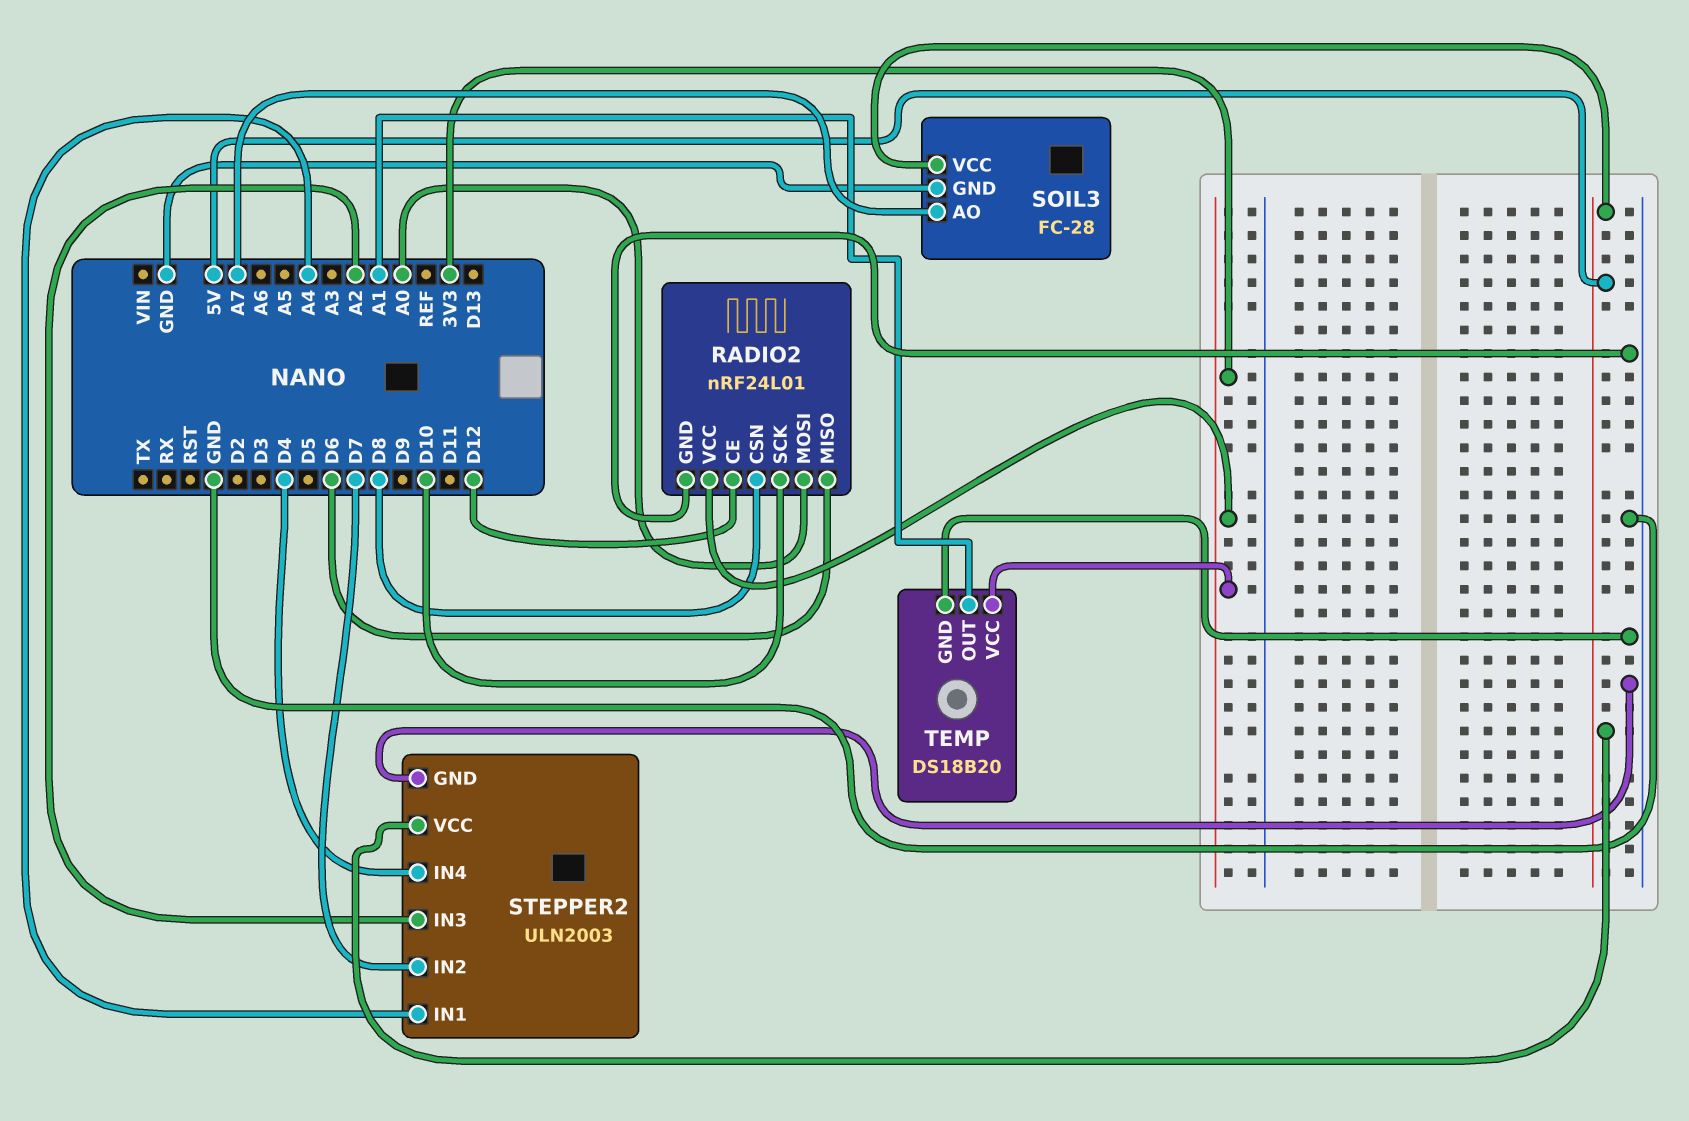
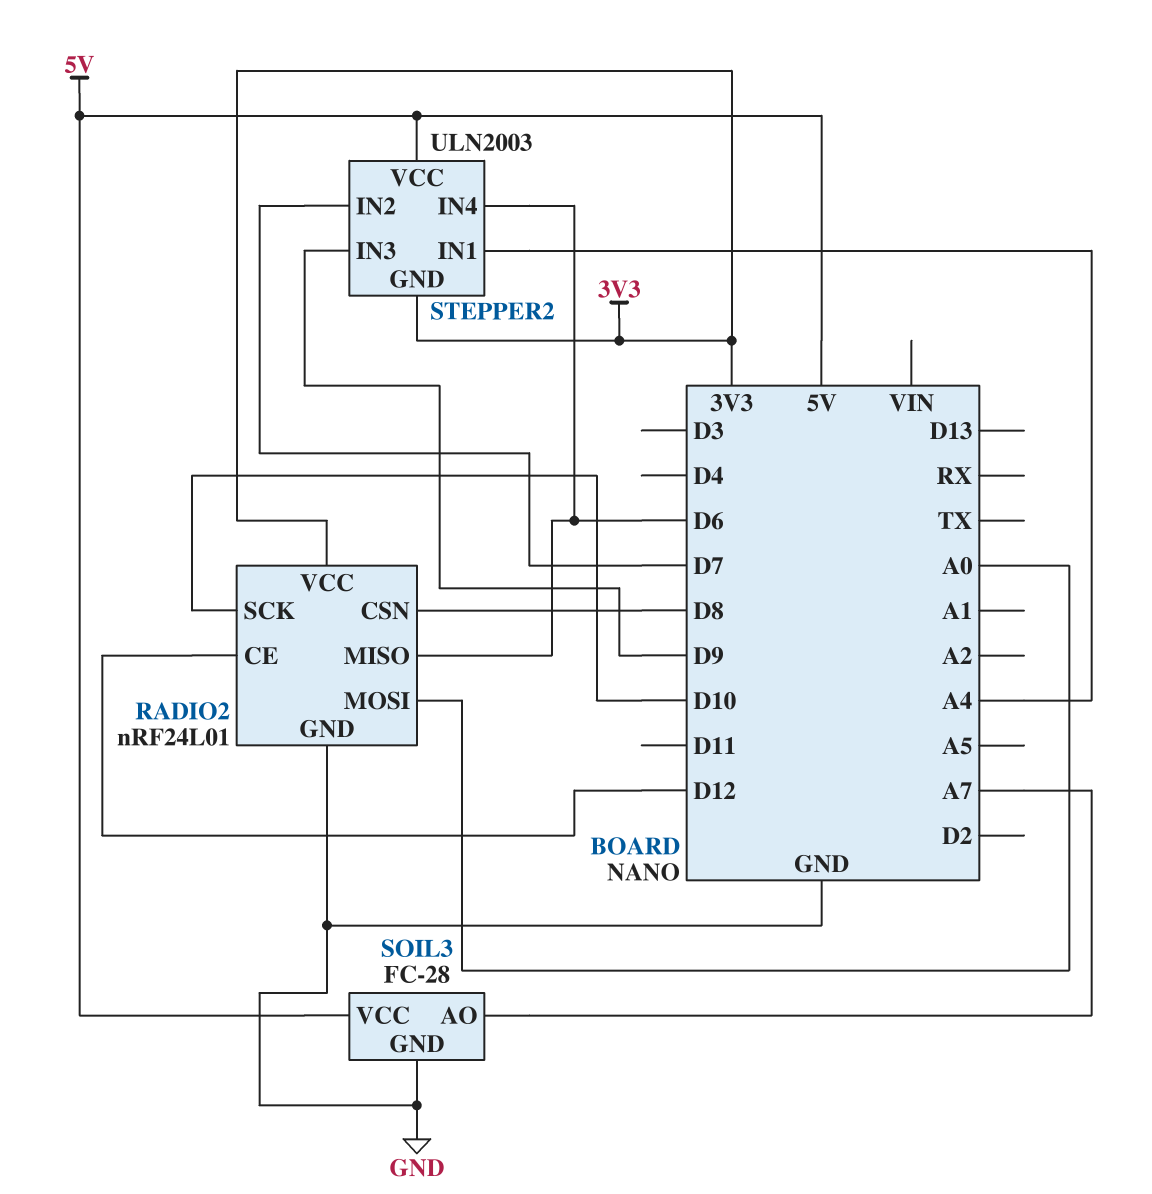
STEPPER2 pin GND: GND -> 3V3
STEPPER2 pin IN3: A2 -> D9
STEPPER2 pin IN4: D4 -> D6
TEMP: DS18B20 -> none
TEMP pin GND: GND -> none
TEMP pin OUT: A1 -> none
TEMP pin VCC: 3V3 -> none

